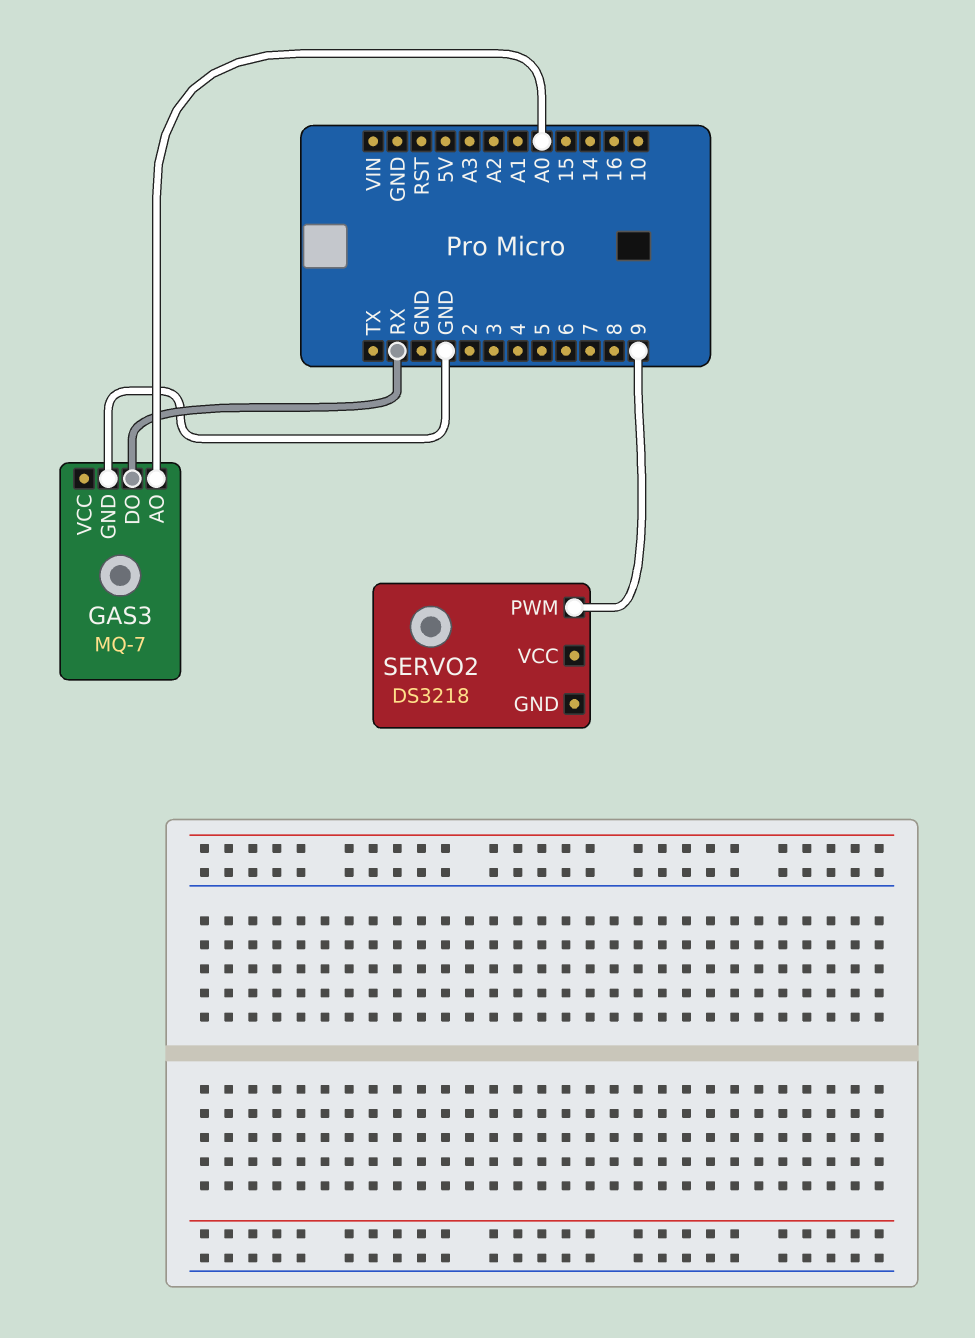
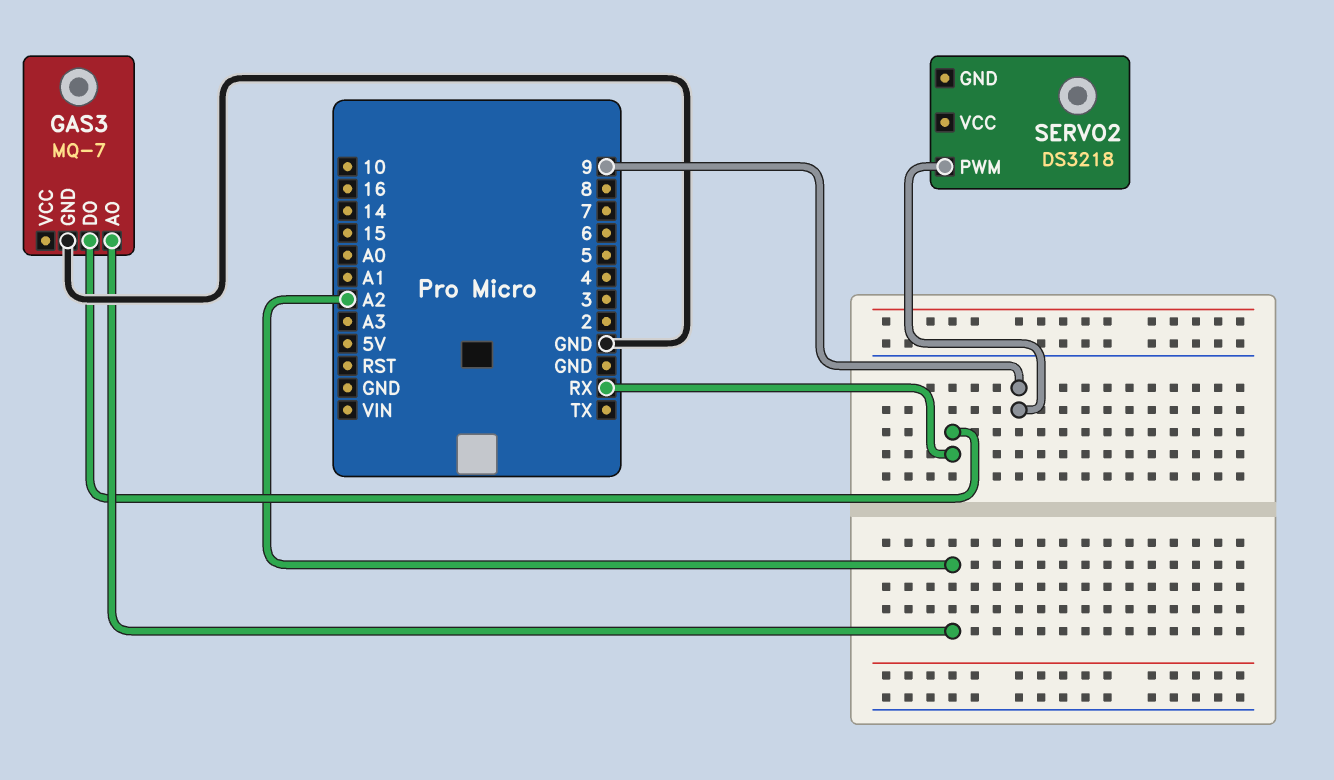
GAS3 pin AO: A0 -> A2

